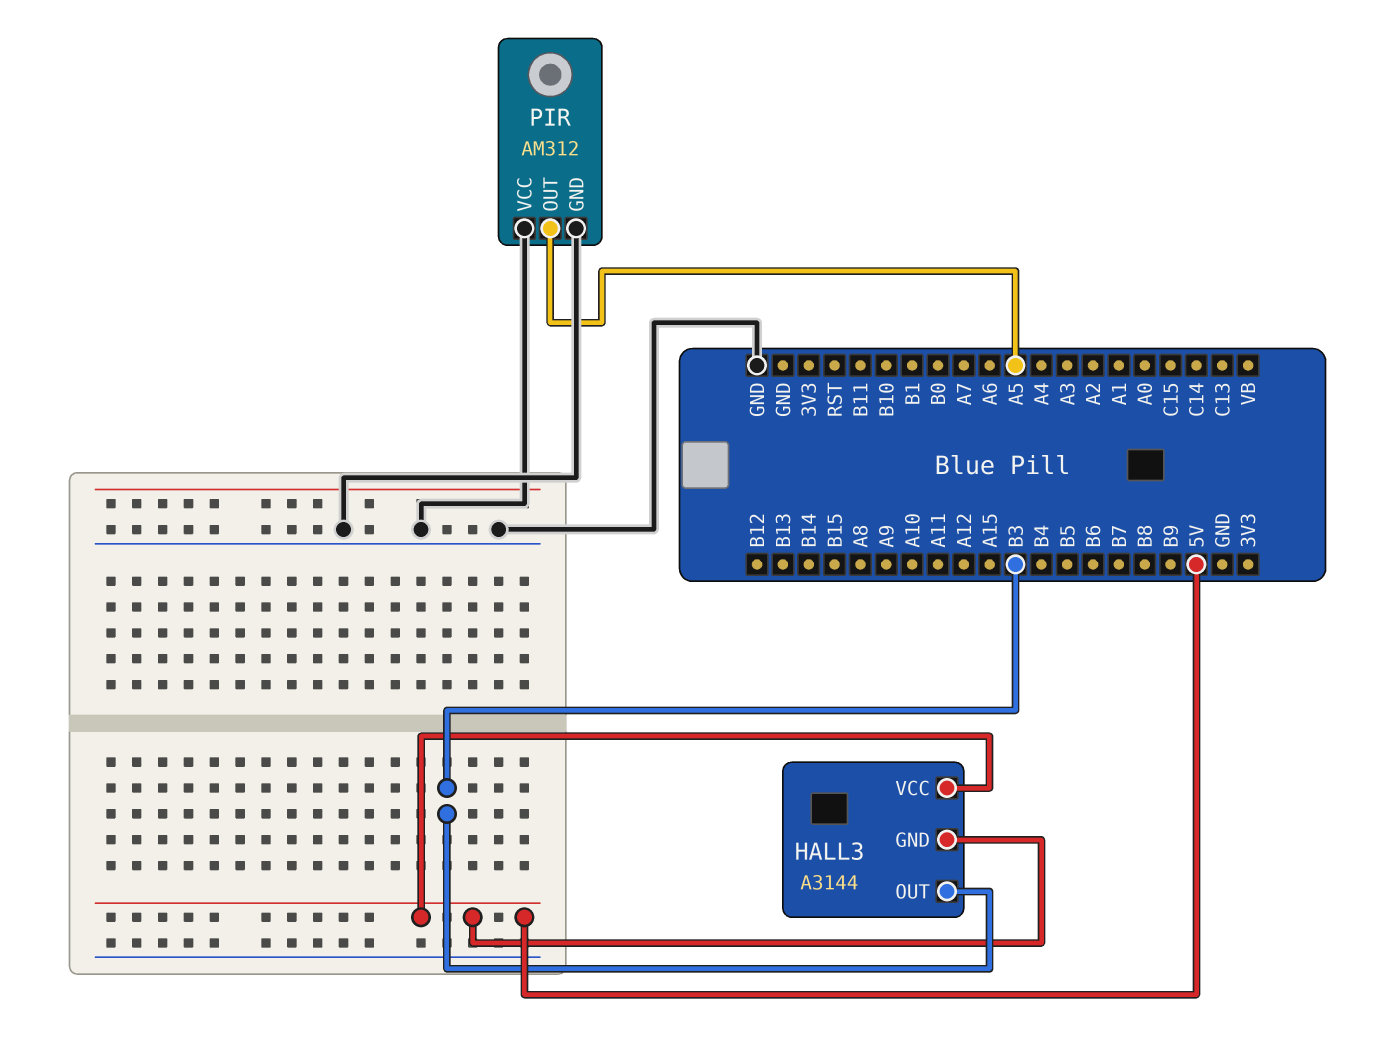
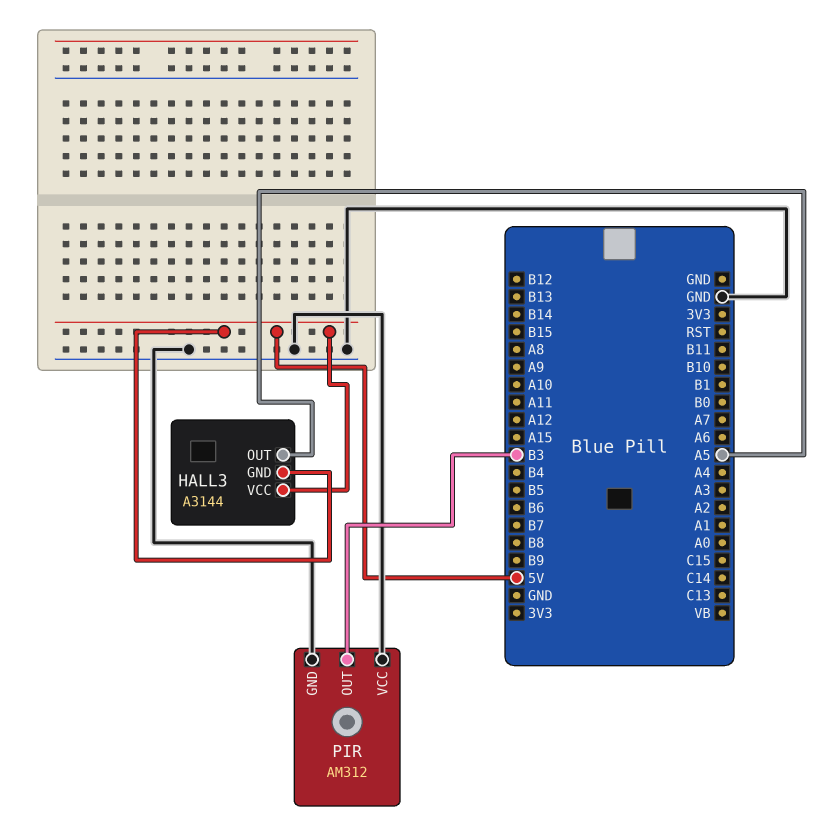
HALL3 pin OUT: B3 -> A5
PIR pin OUT: A5 -> B3

